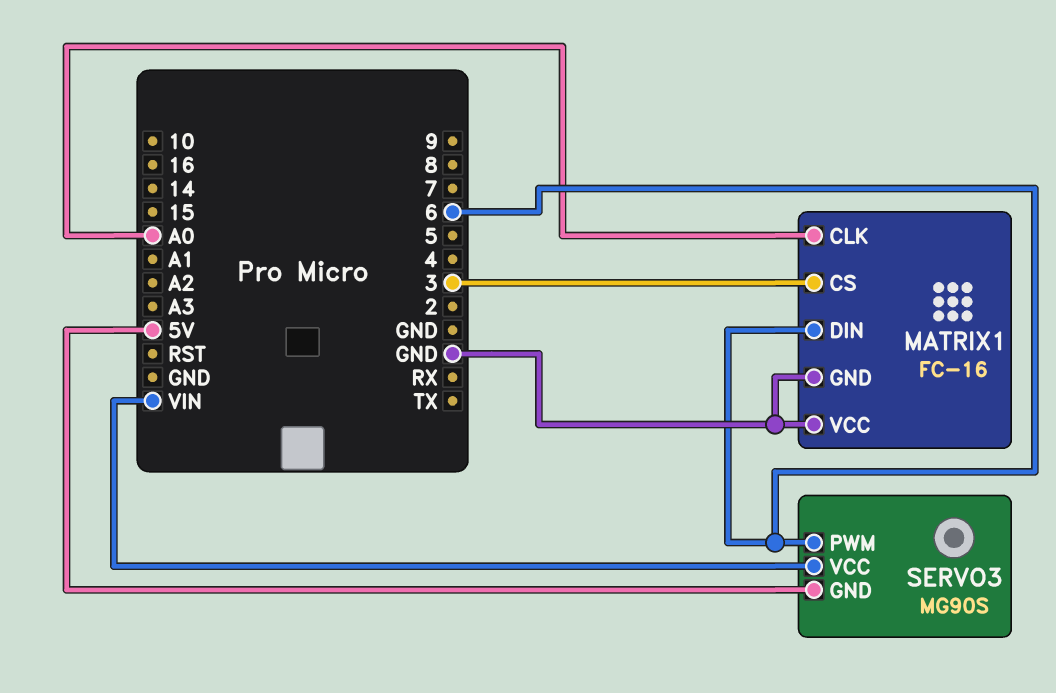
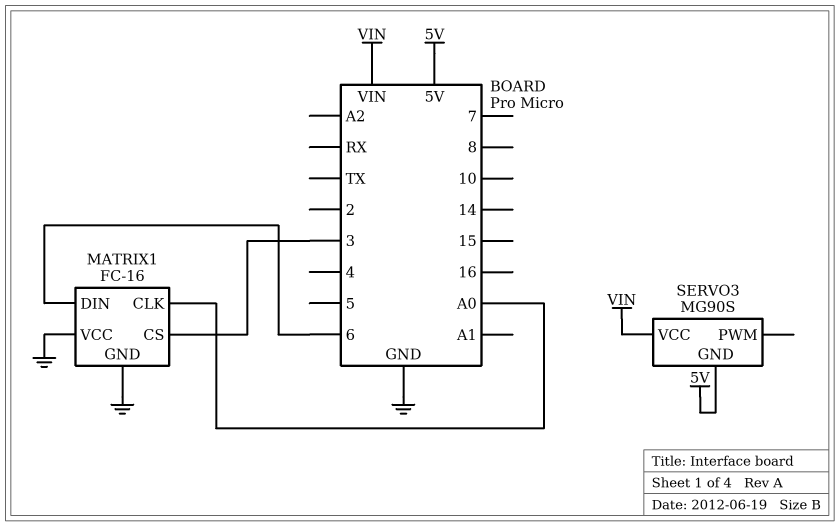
SERVO3 pin PWM: 6 -> none

